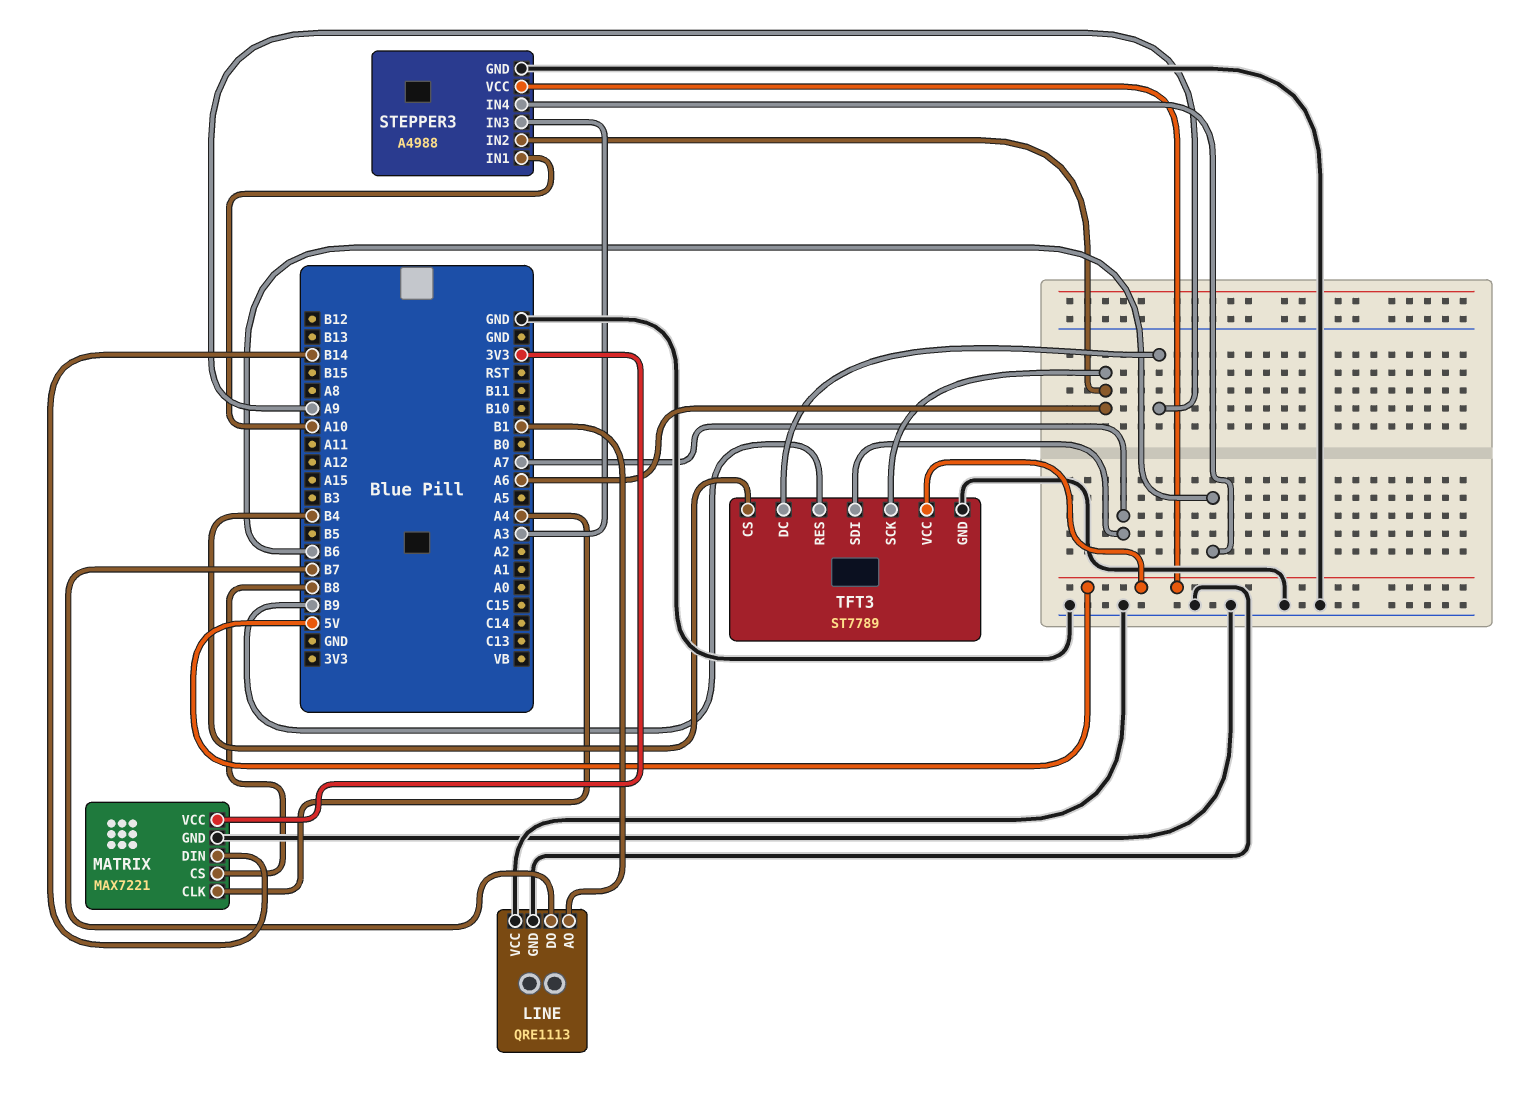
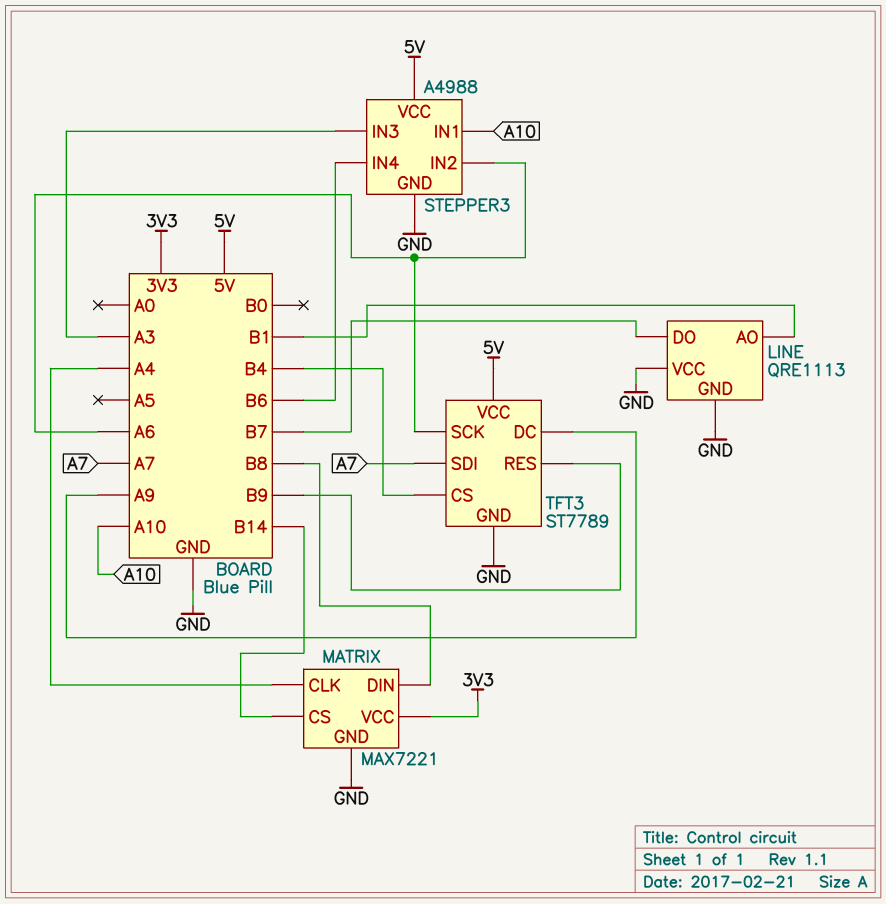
MATRIX pin CS: B8 -> B14
MATRIX pin DIN: B14 -> B8

